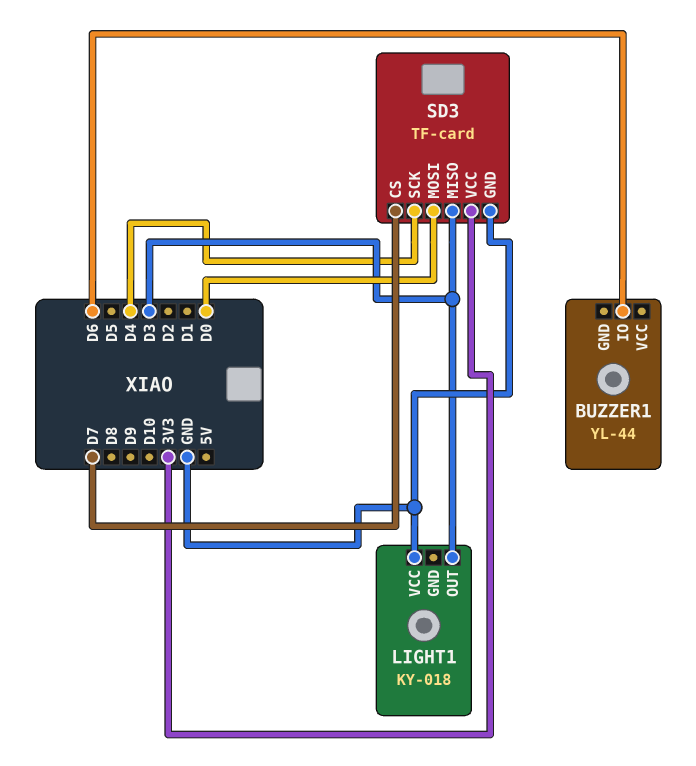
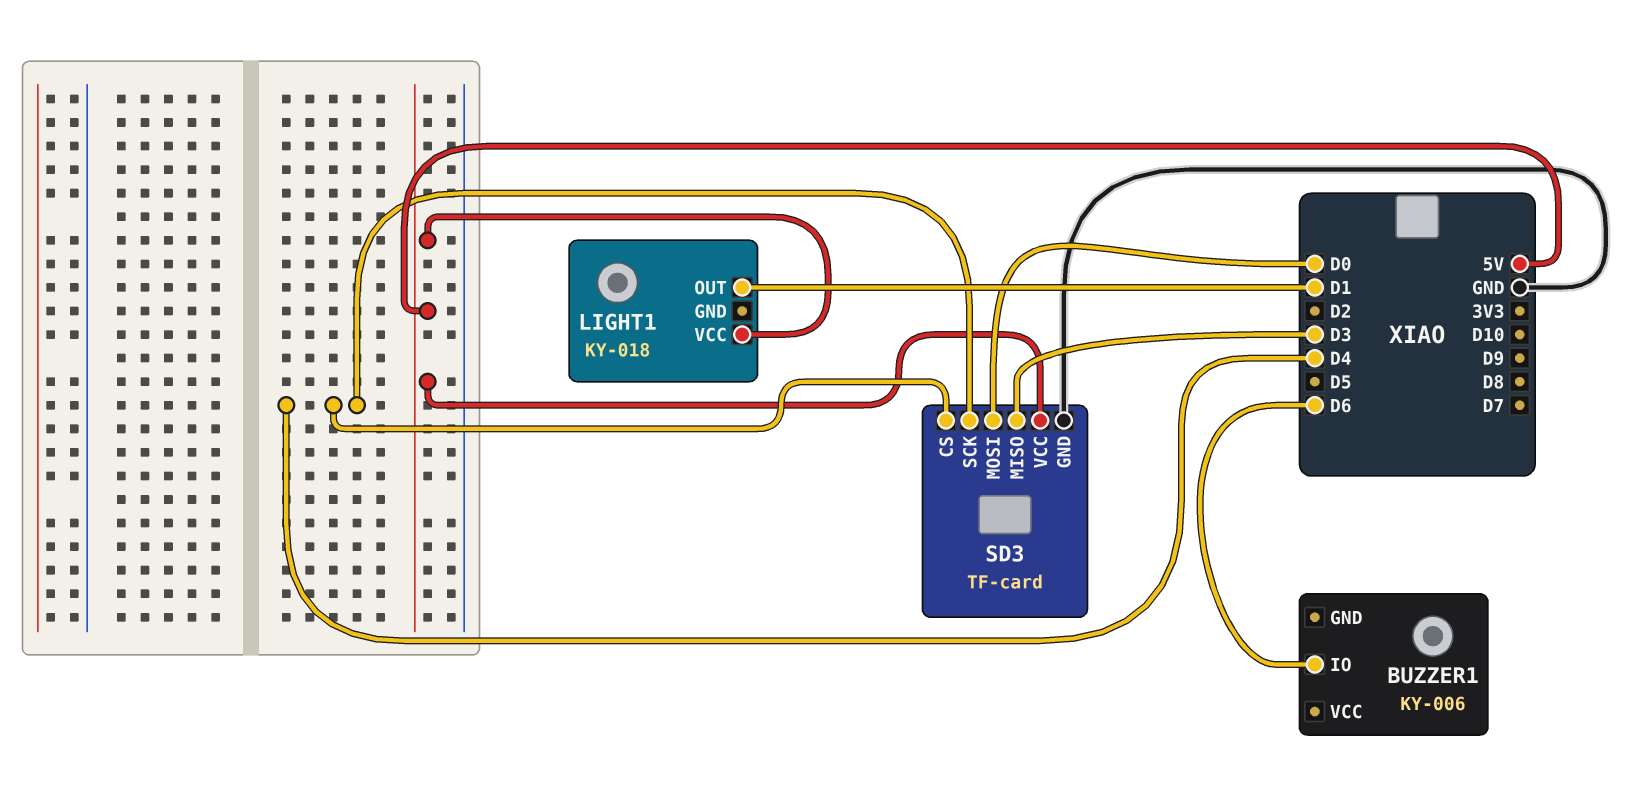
BUZZER1: YL-44 -> KY-006
LIGHT1 pin OUT: D3 -> D1
LIGHT1 pin VCC: GND -> 5V
SD3 pin CS: D7 -> D4
SD3 pin VCC: 3V3 -> 5V

